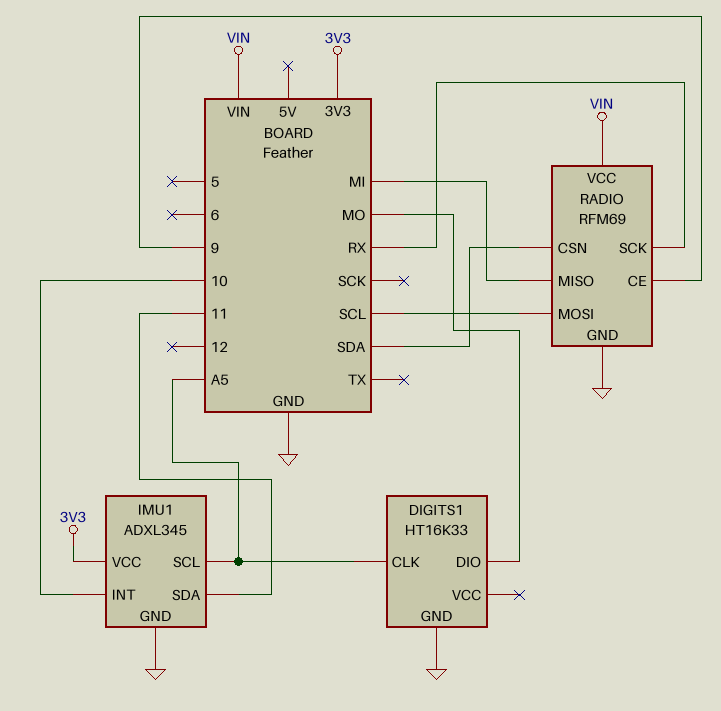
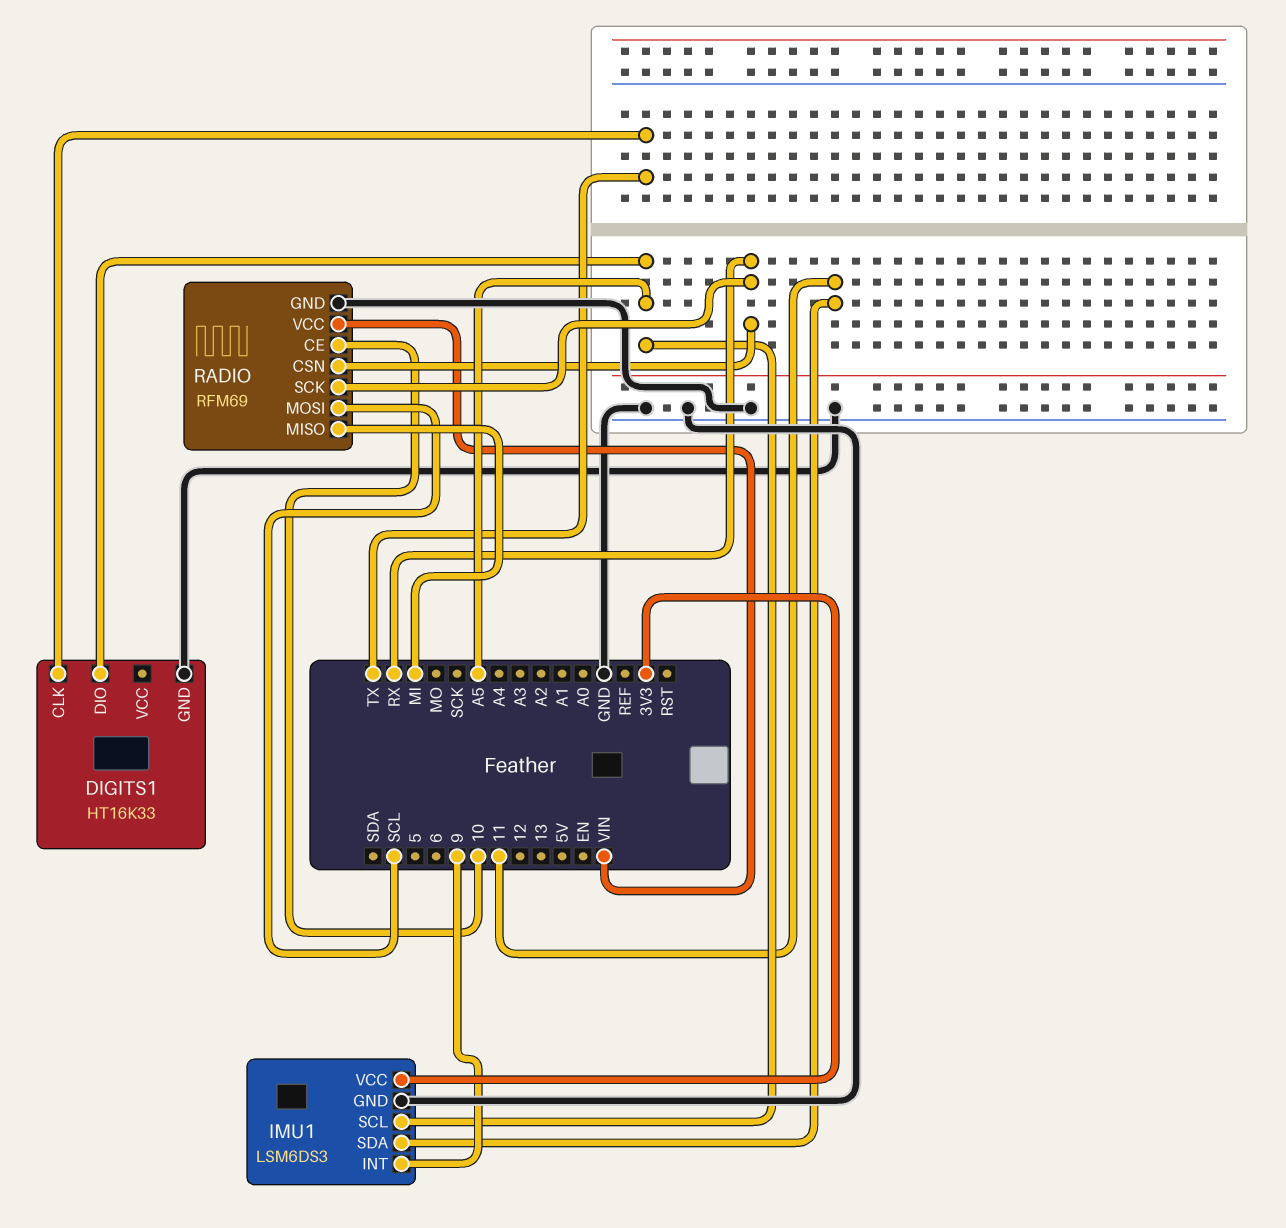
DIGITS1 pin CLK: A5 -> TX
DIGITS1 pin DIO: MO -> A5
IMU1: ADXL345 -> LSM6DS3
IMU1 pin INT: 10 -> 9
RADIO pin CE: 9 -> 10
RADIO pin CSN: SDA -> RX

